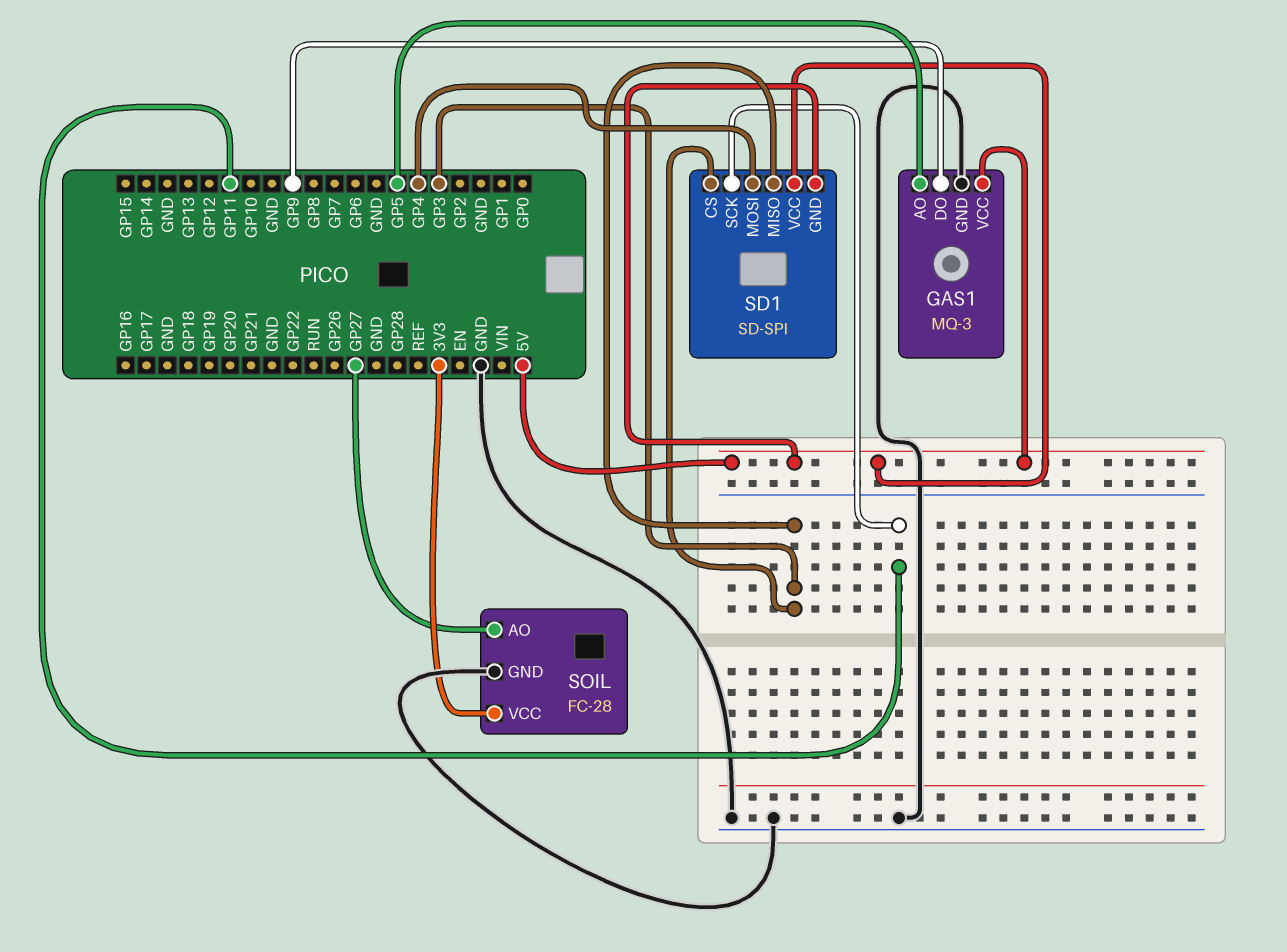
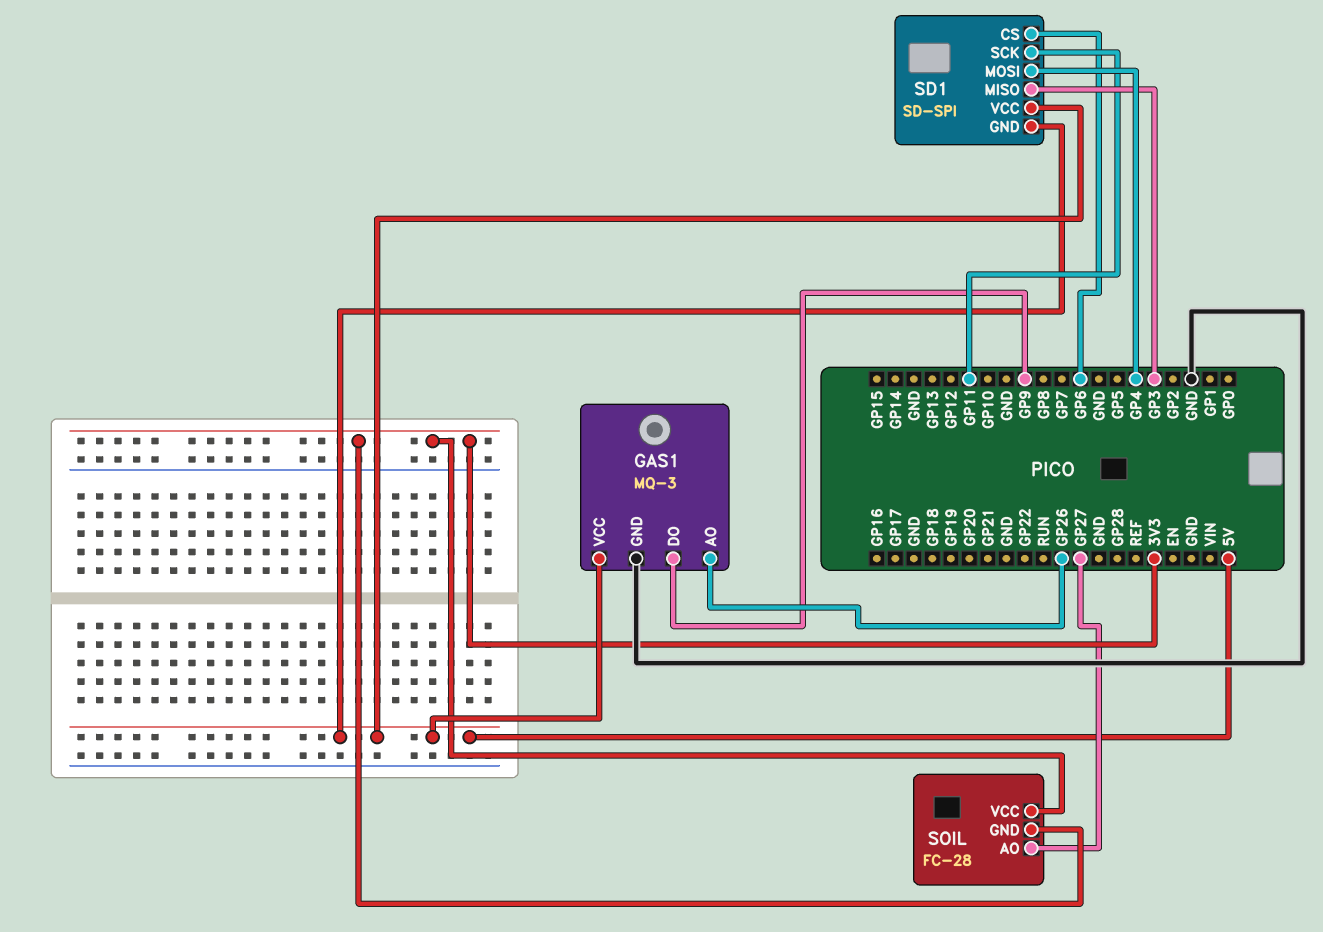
GAS1 pin AO: GP5 -> GP26
SD1 pin CS: GP3 -> GP6
SOIL pin GND: GND -> 3V3

